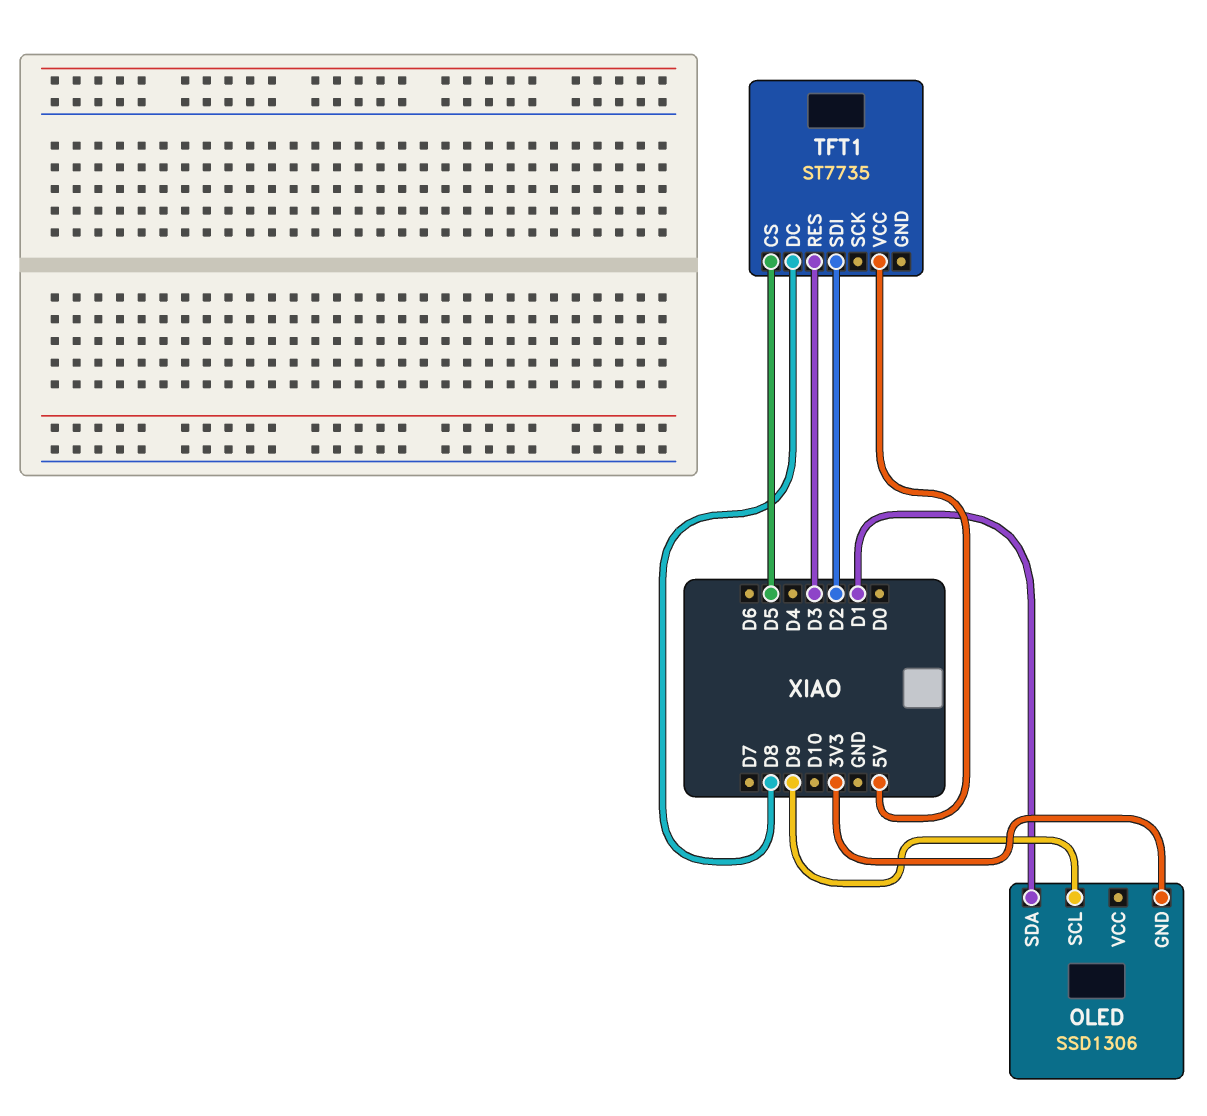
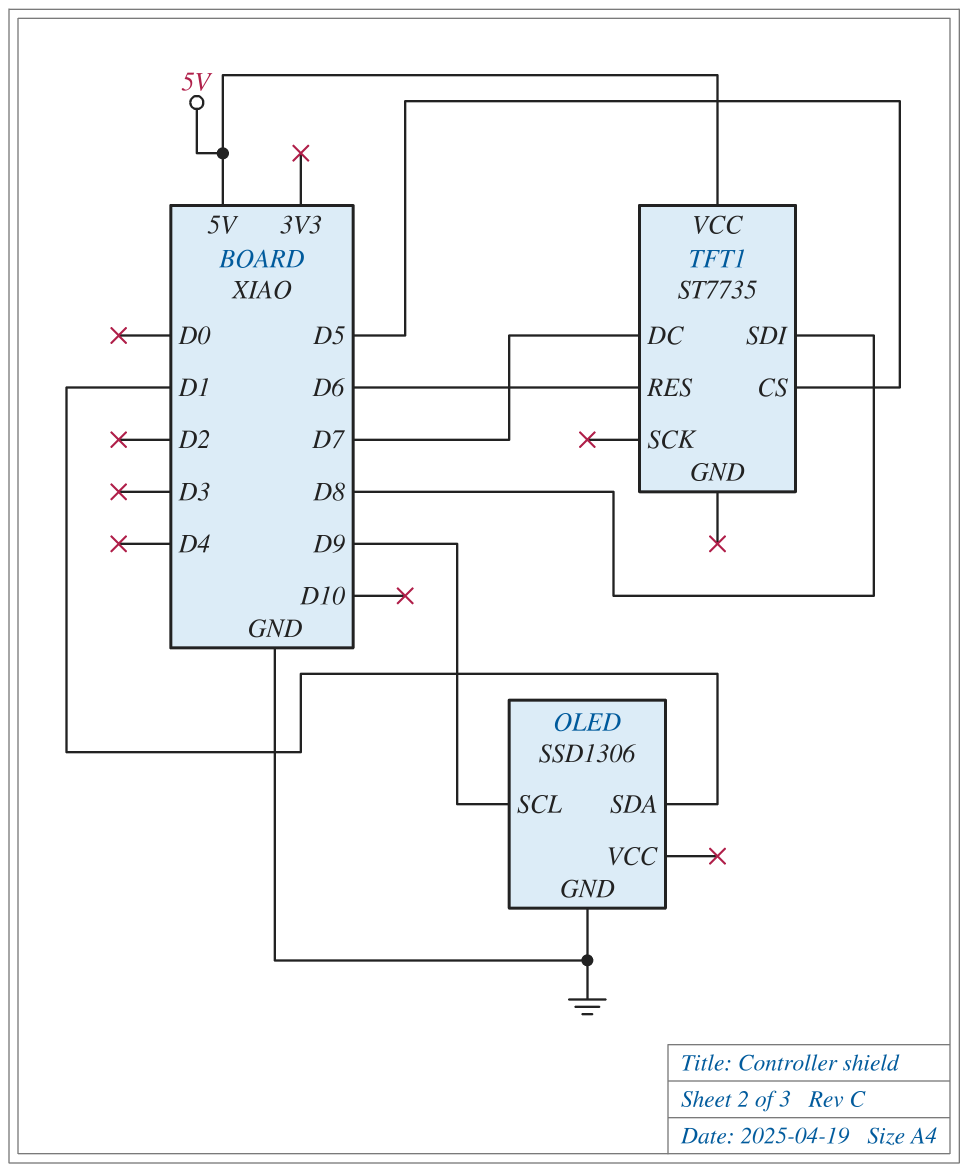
OLED pin GND: 3V3 -> GND
TFT1 pin DC: D8 -> D7
TFT1 pin RES: D3 -> D6
TFT1 pin SDI: D2 -> D8

